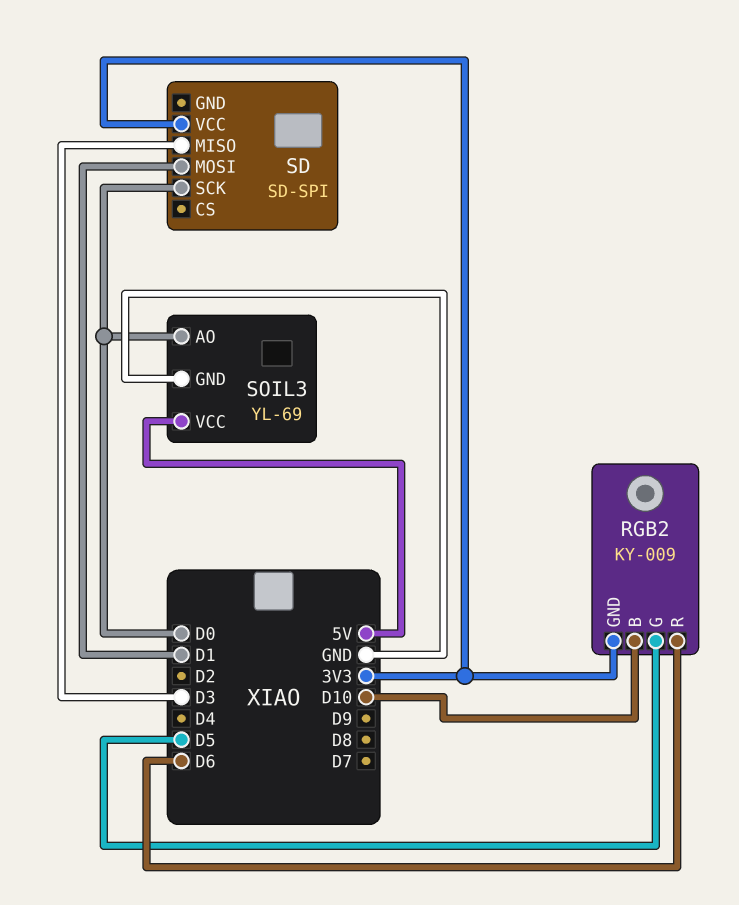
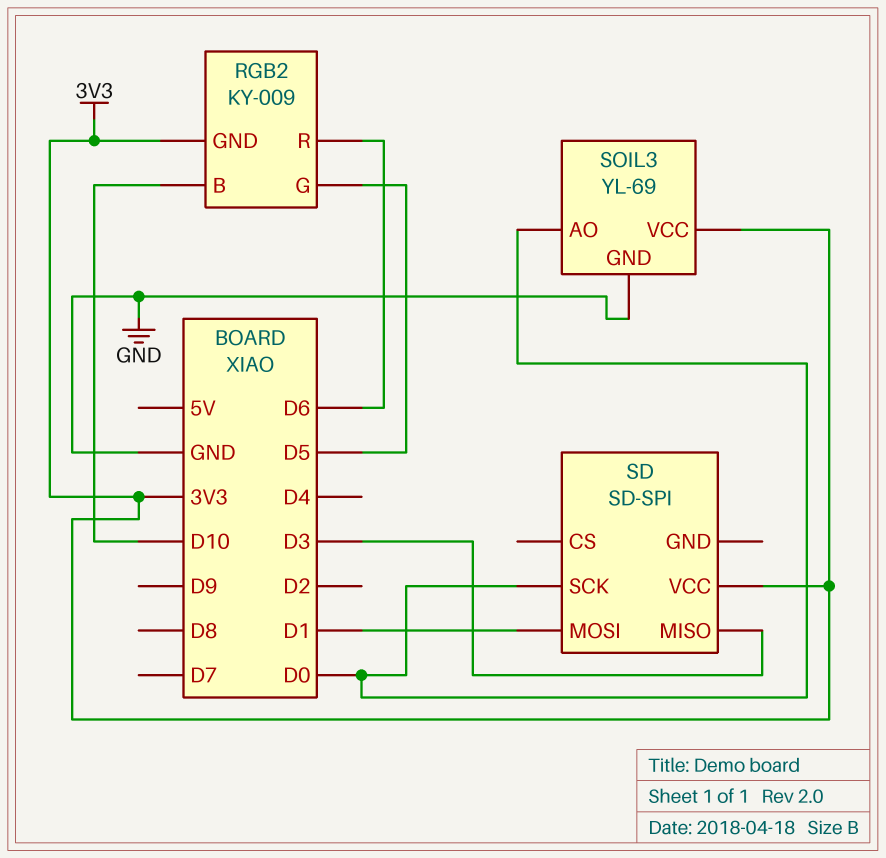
SOIL3 pin VCC: 5V -> 3V3

